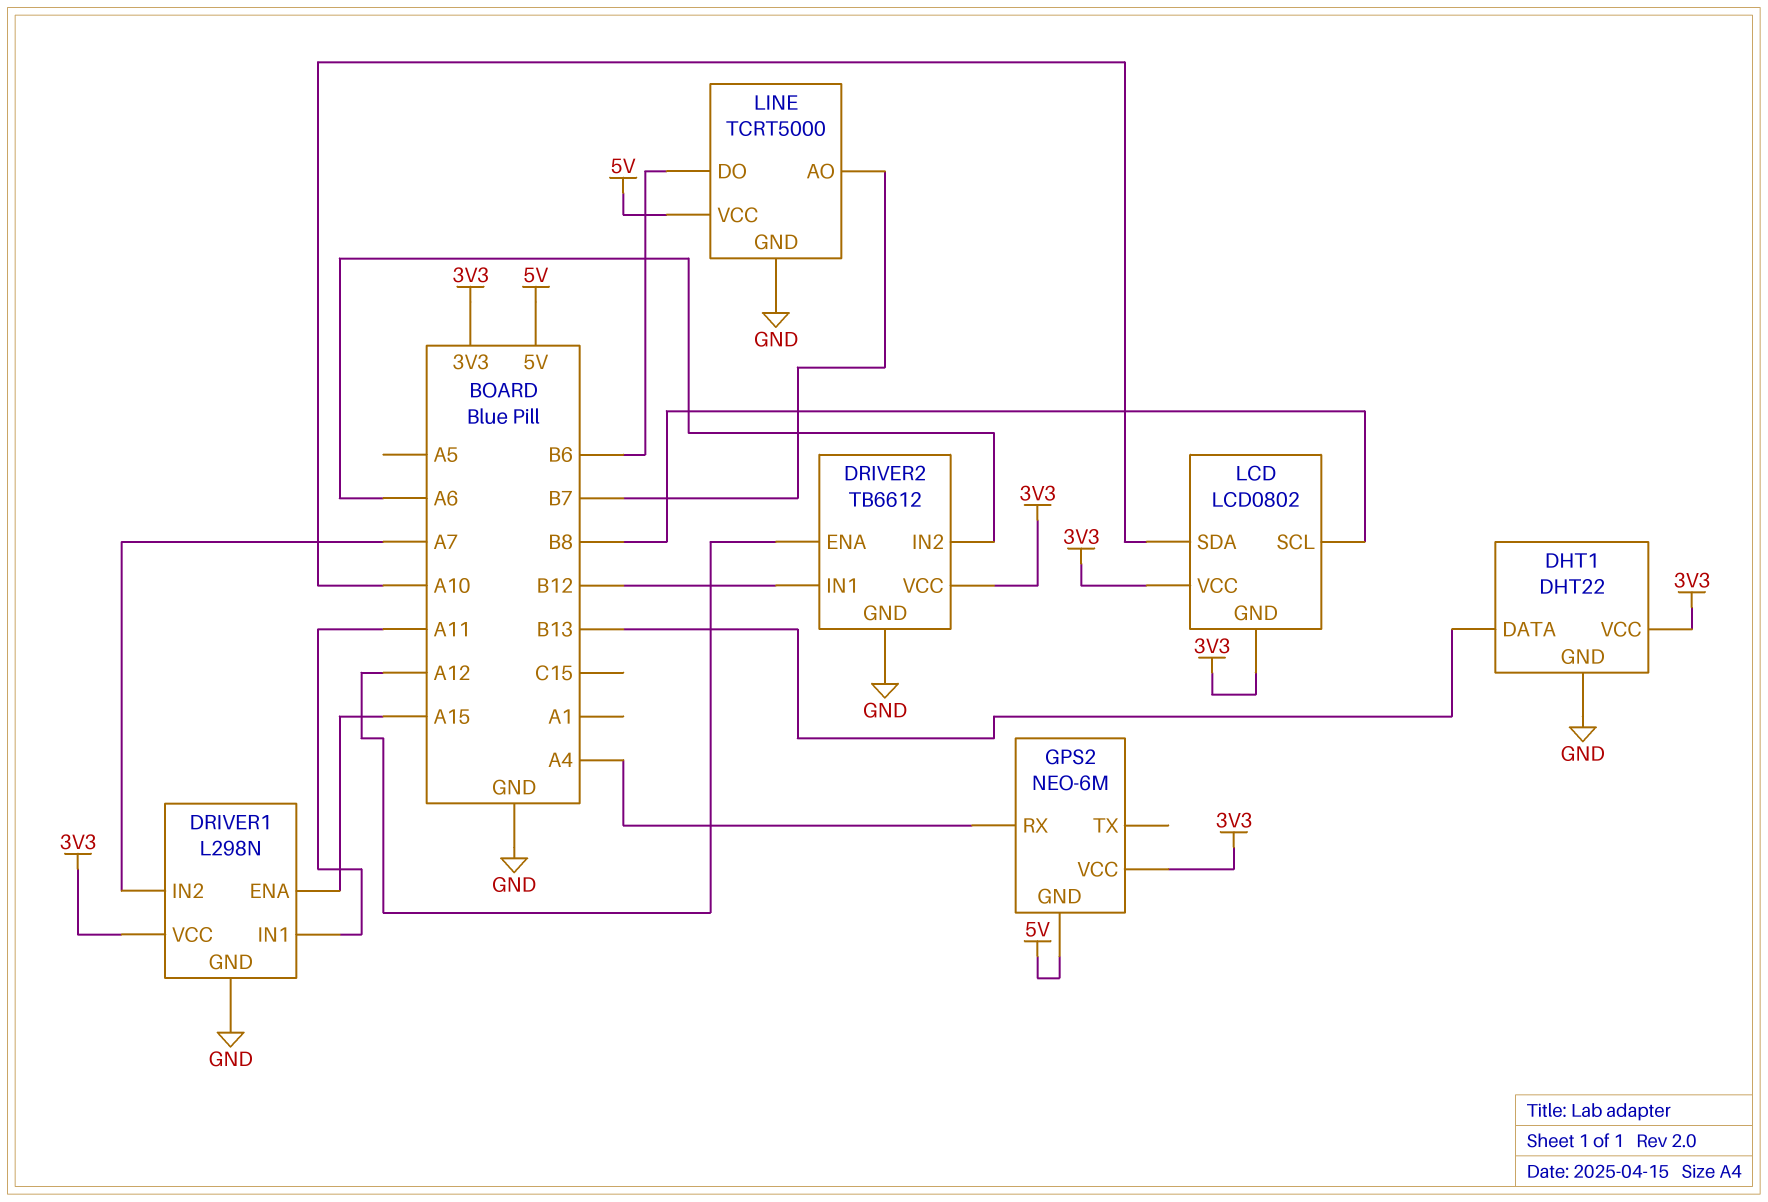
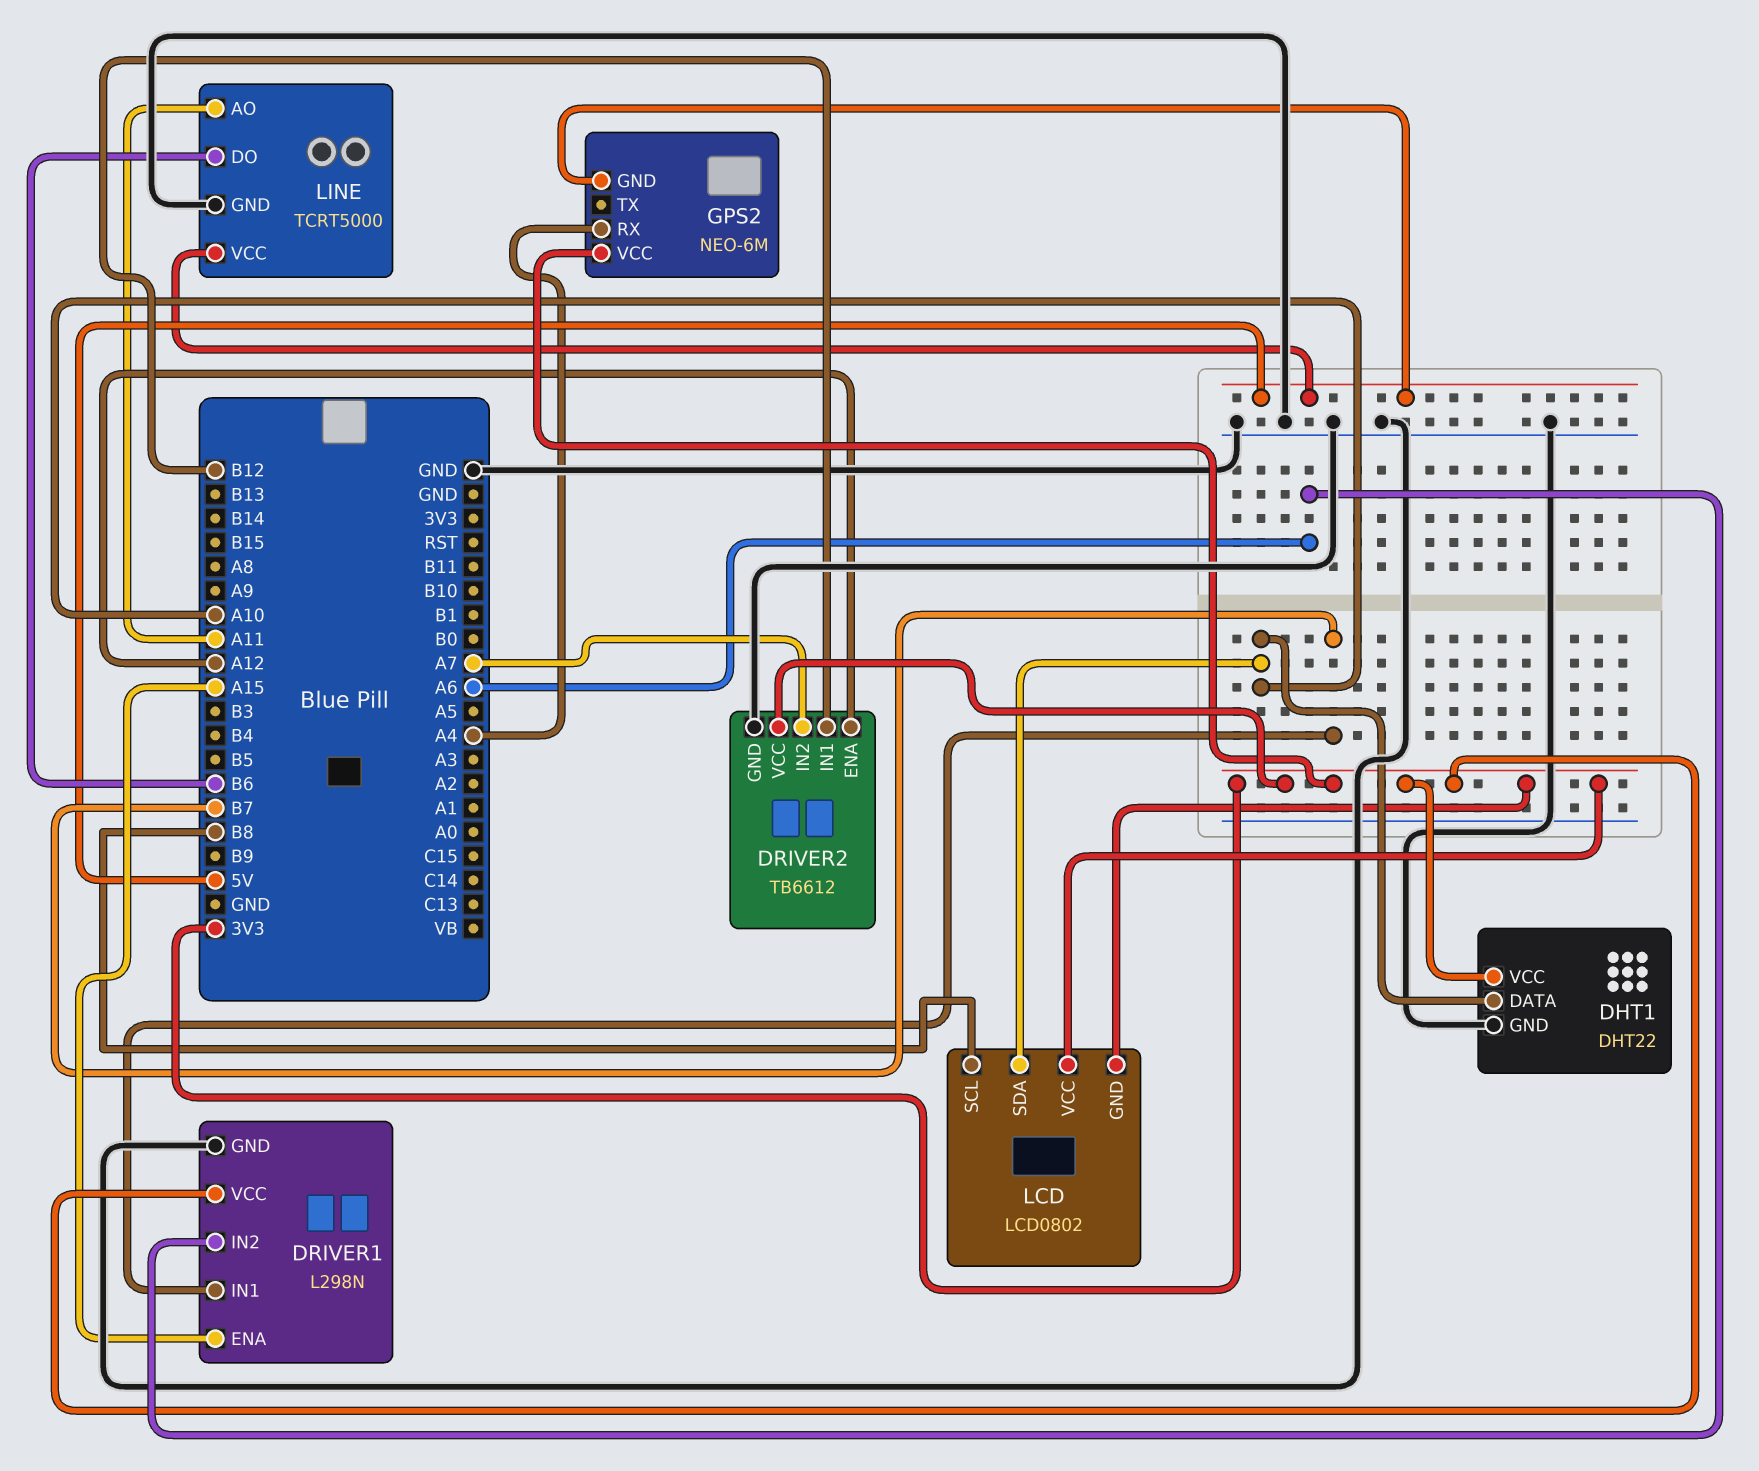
DHT1 pin DATA: B13 -> A10
DRIVER1 pin IN1: A11 -> B7
DRIVER1 pin IN2: A7 -> A6
DRIVER2 pin IN2: A6 -> A7
LINE pin AO: B7 -> A11

